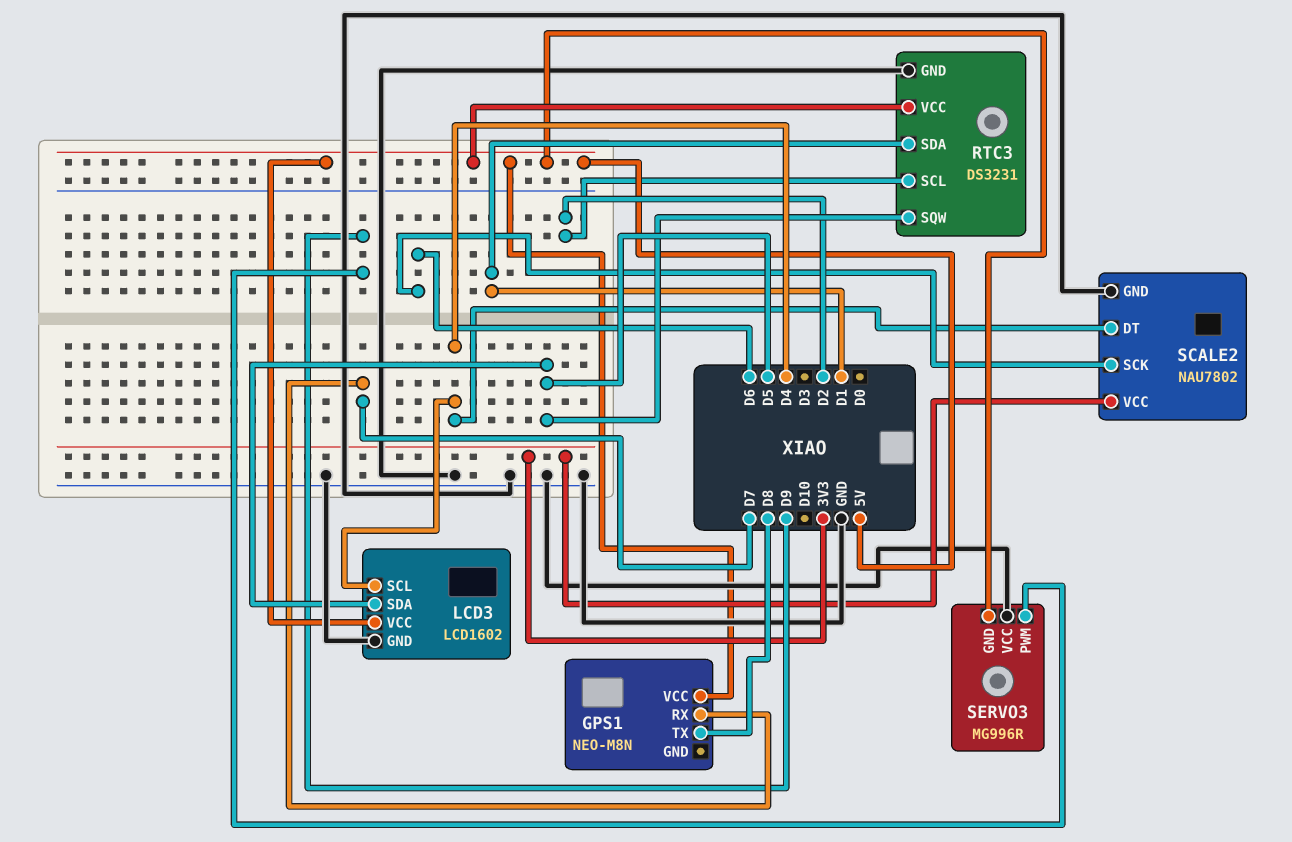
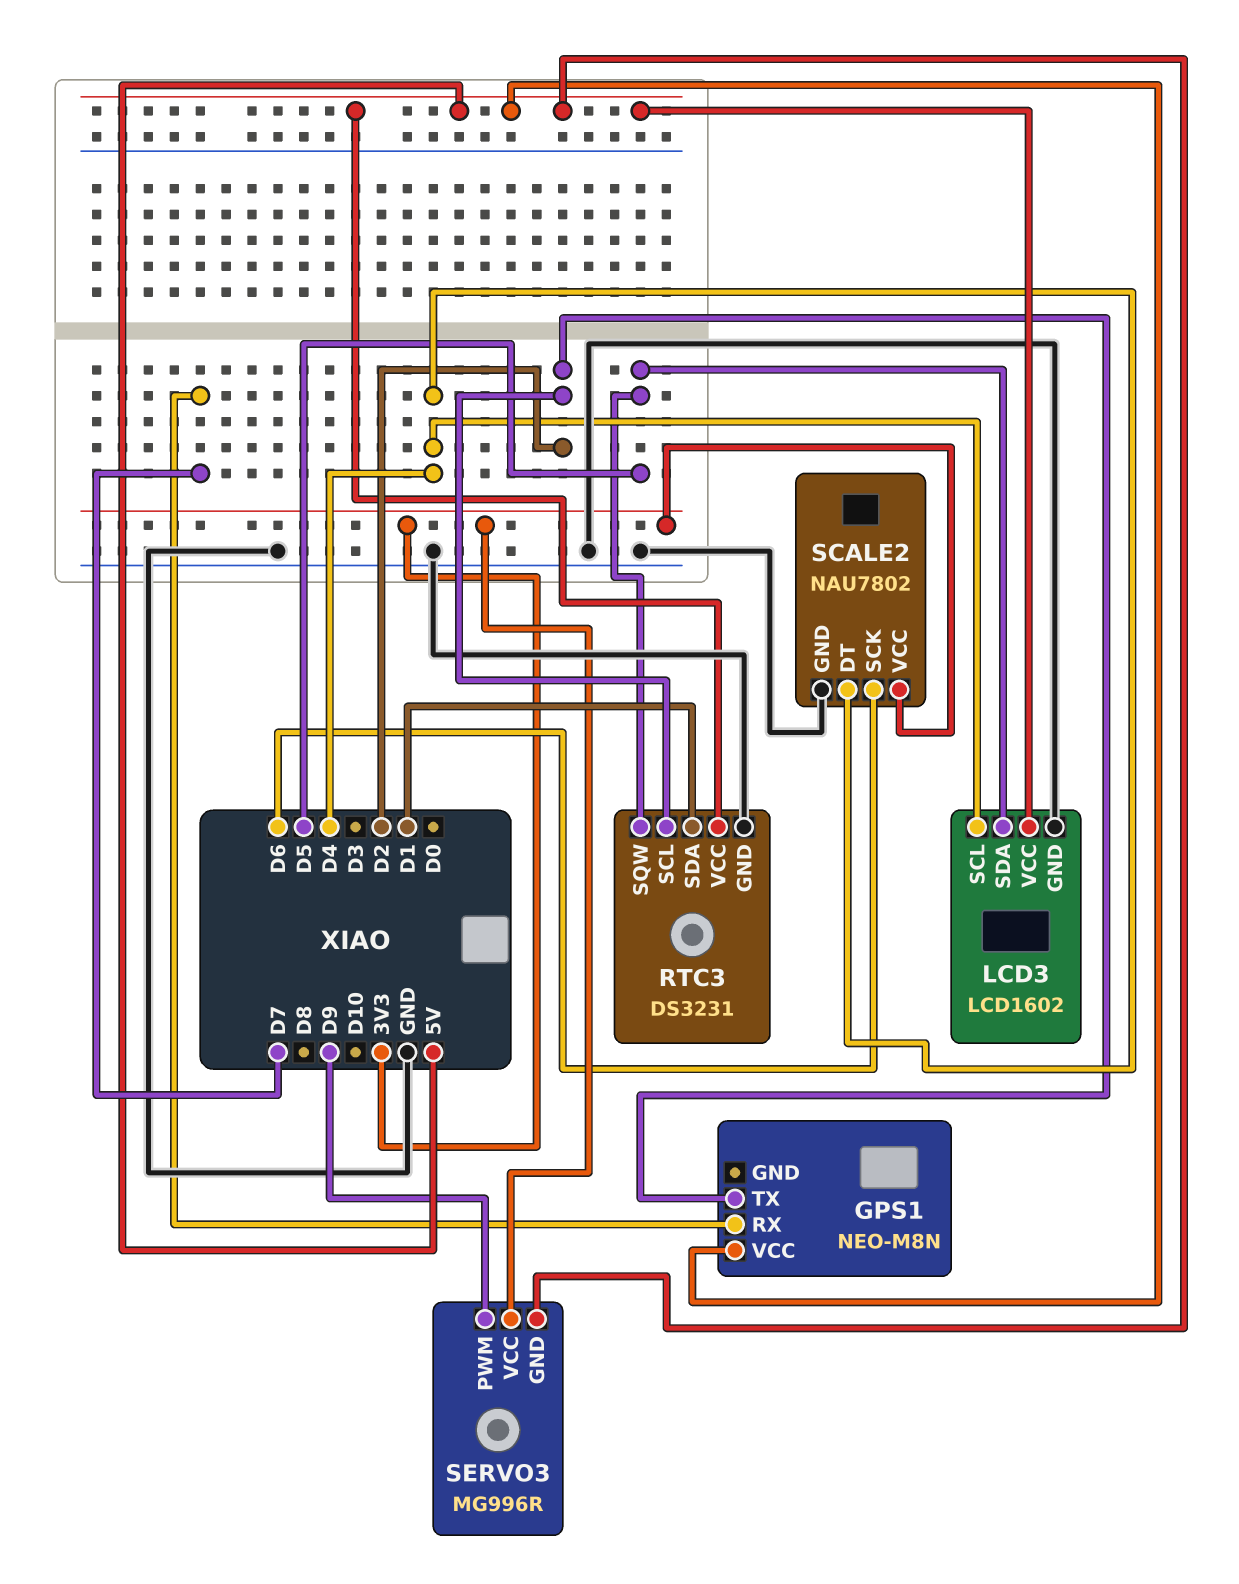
GPS1 pin TX: D8 -> D2
SERVO3 pin VCC: GND -> 3V3

